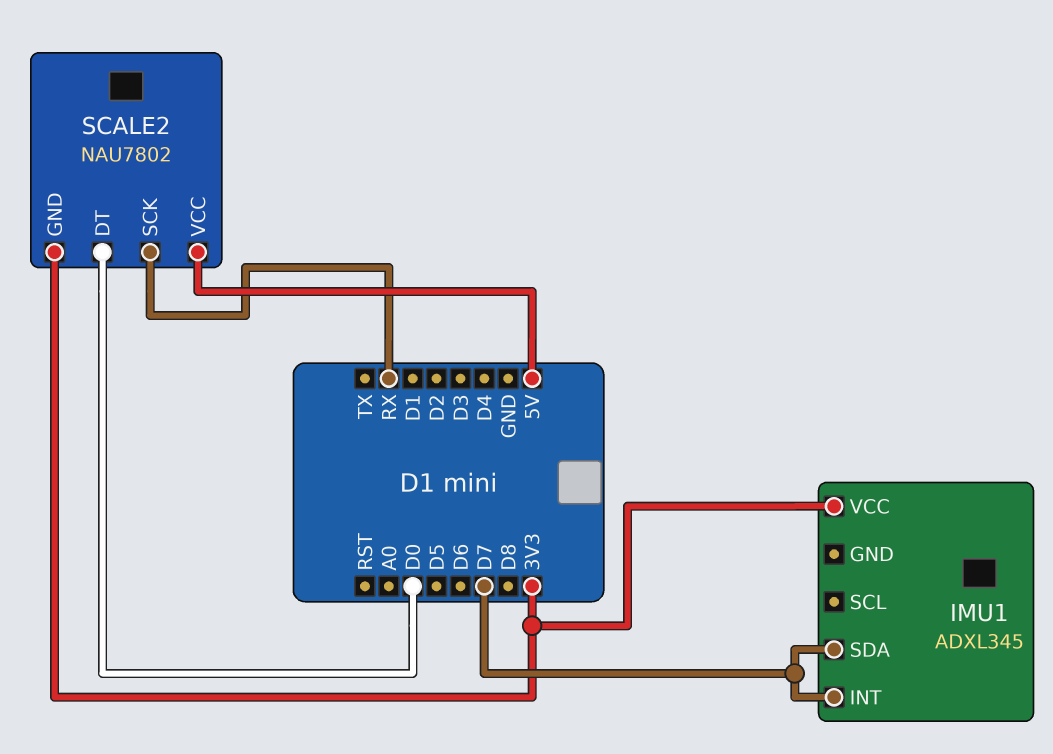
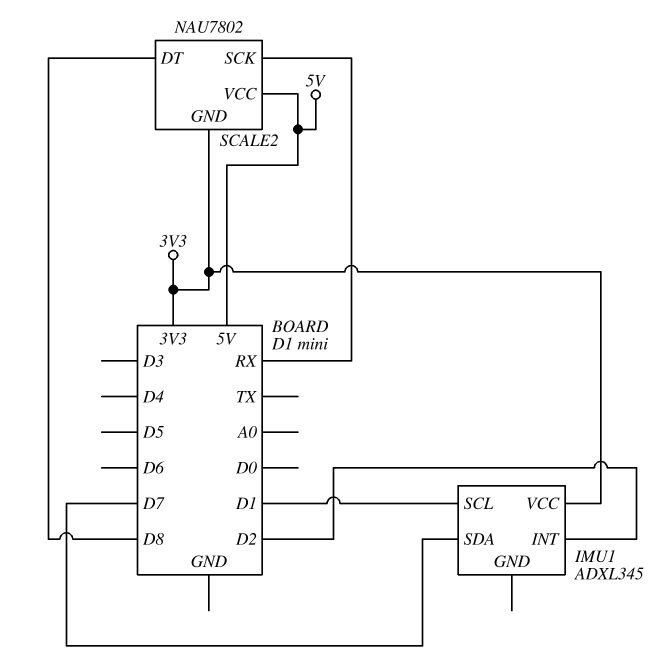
IMU1 pin INT: D7 -> D2
IMU1 pin SCL: none -> D1
SCALE2 pin DT: D0 -> D8

